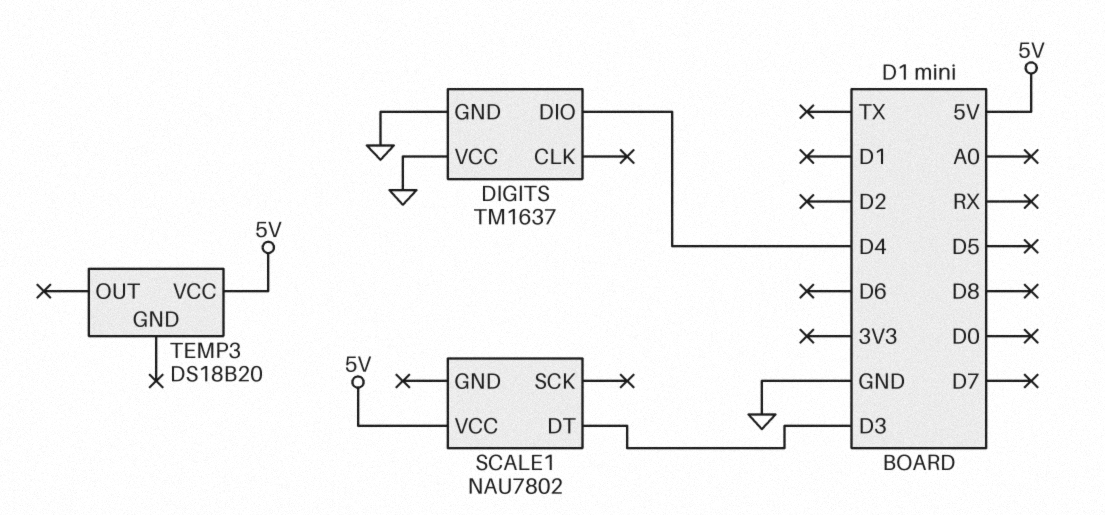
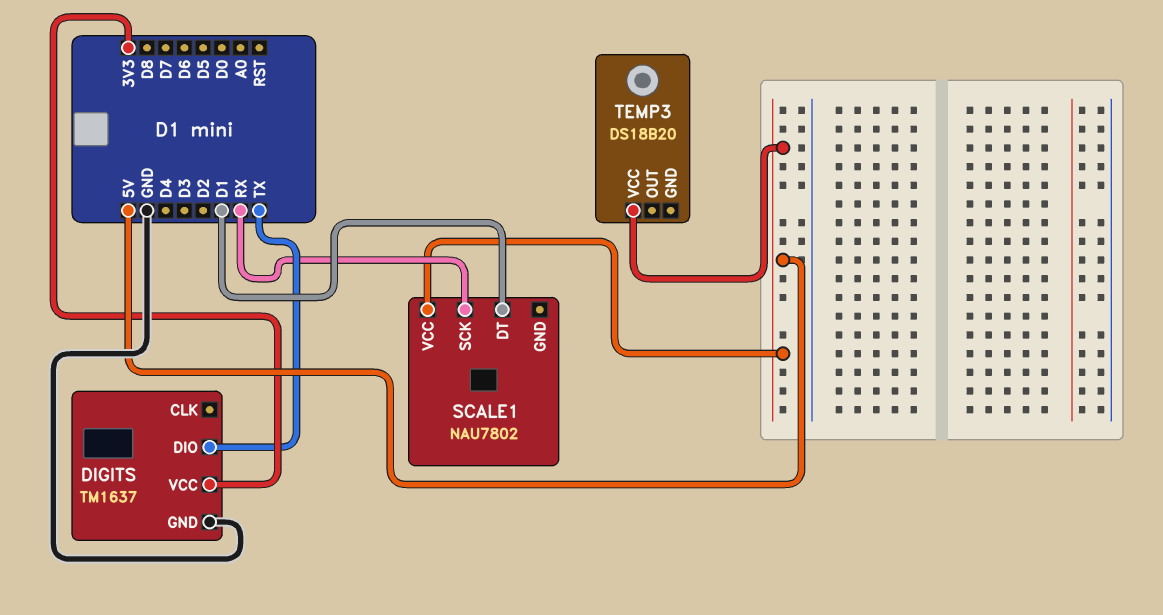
DIGITS pin DIO: D4 -> TX
DIGITS pin VCC: GND -> 3V3
SCALE1 pin DT: D3 -> D1
SCALE1 pin SCK: none -> RX

